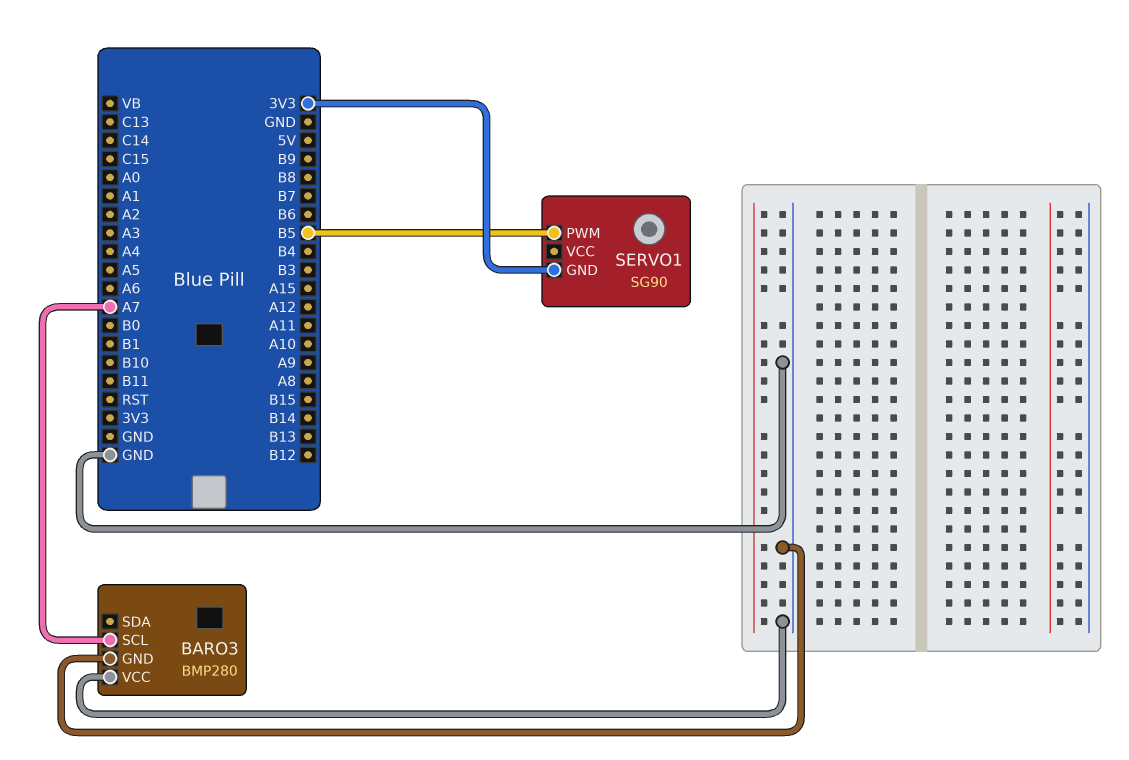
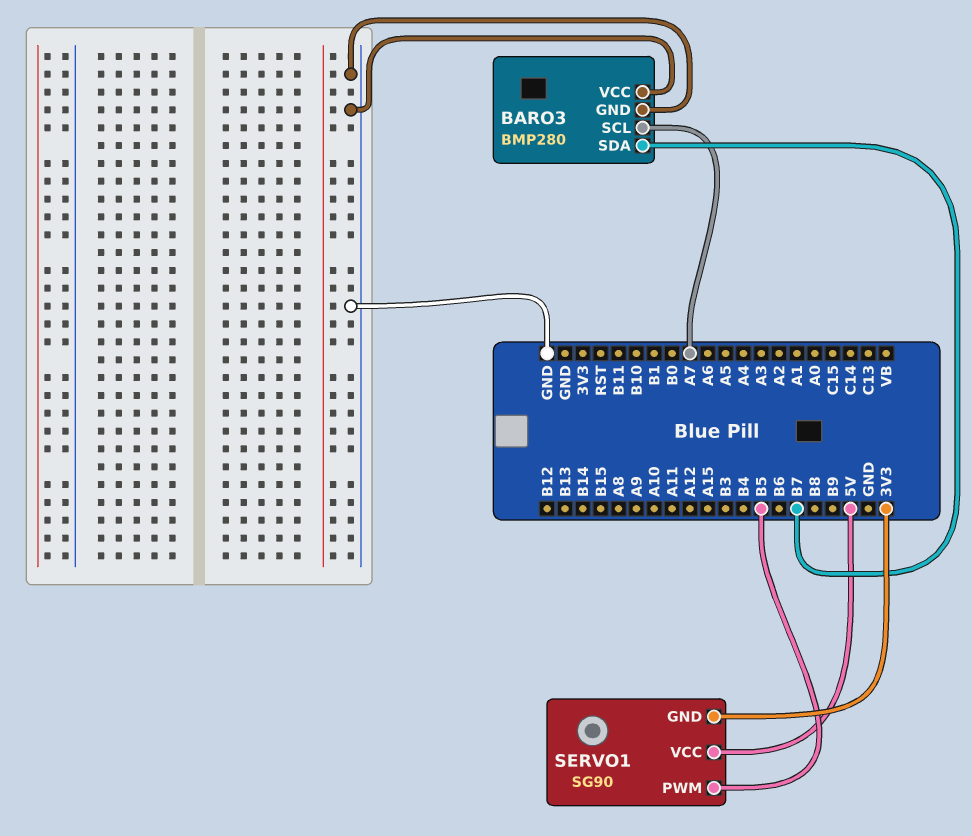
BARO3 pin SDA: none -> B7
SERVO1 pin VCC: none -> 5V

